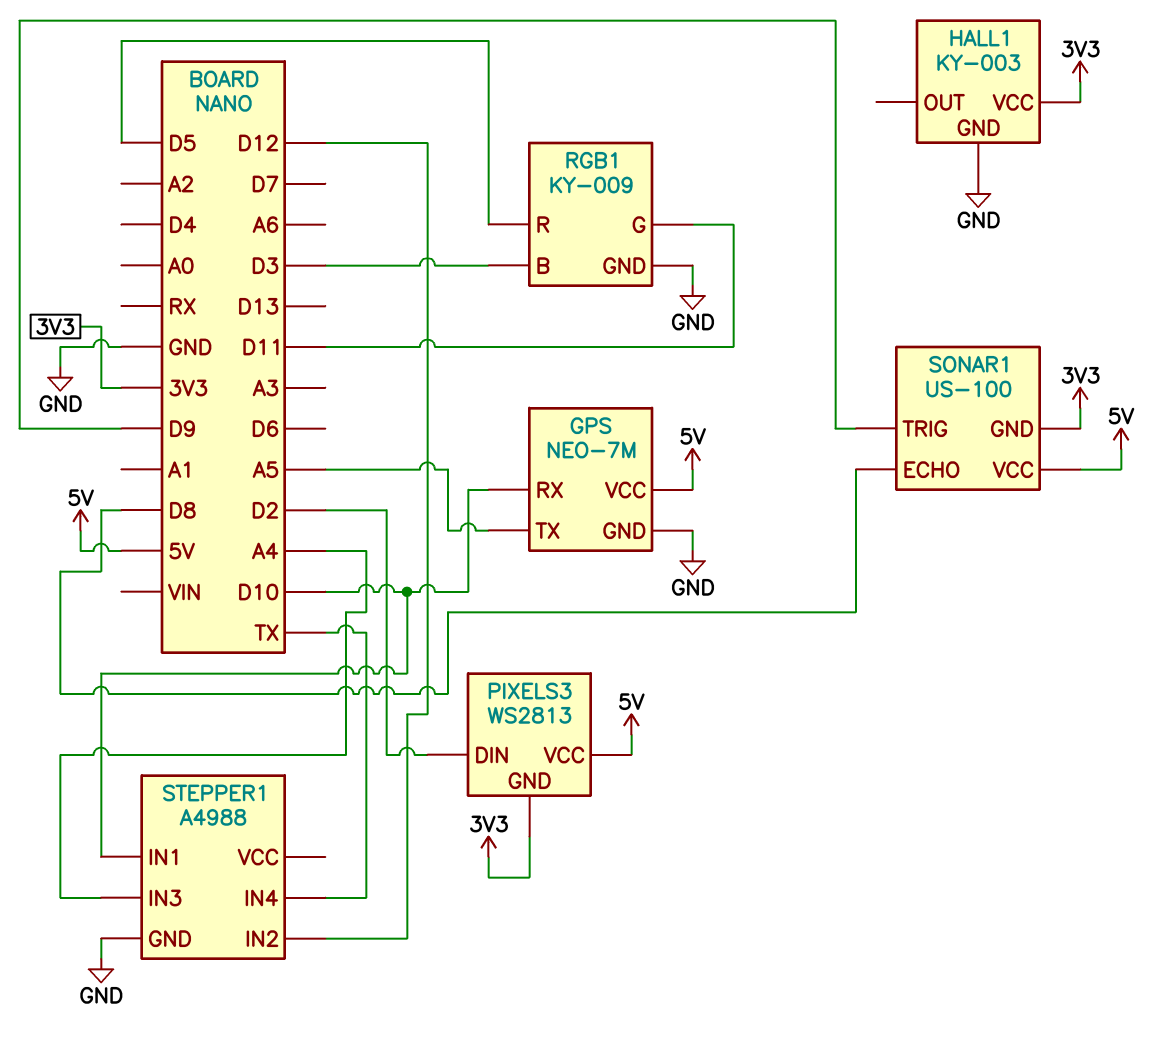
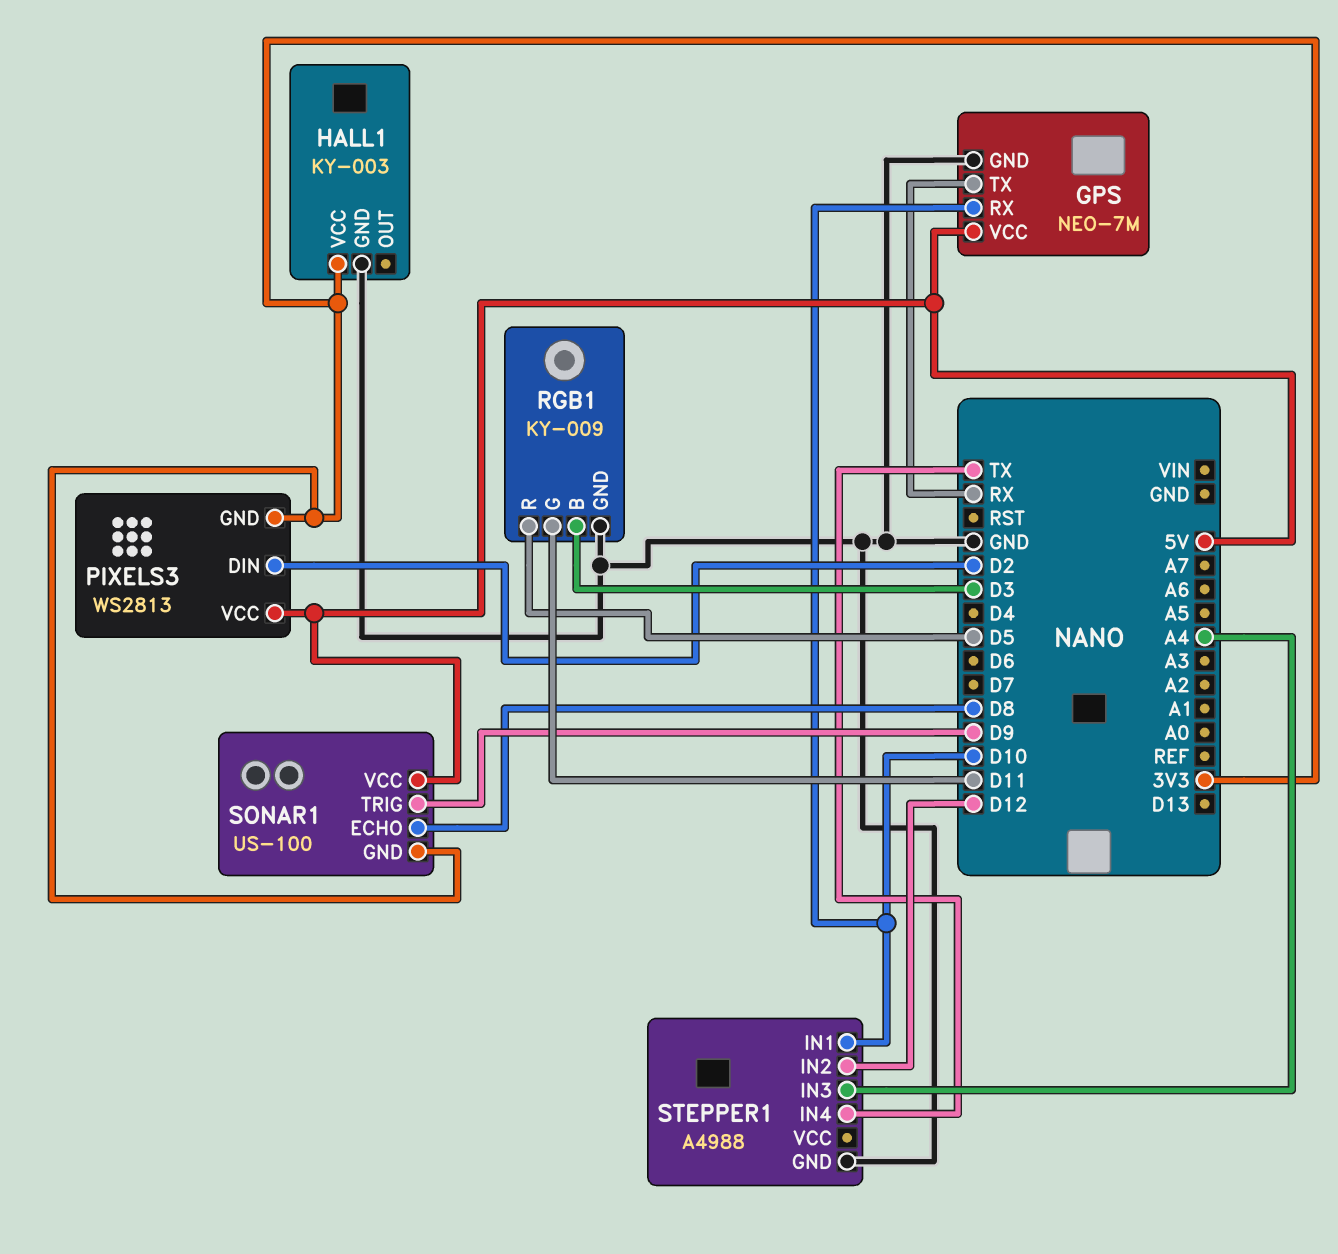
GPS pin TX: A5 -> RX

